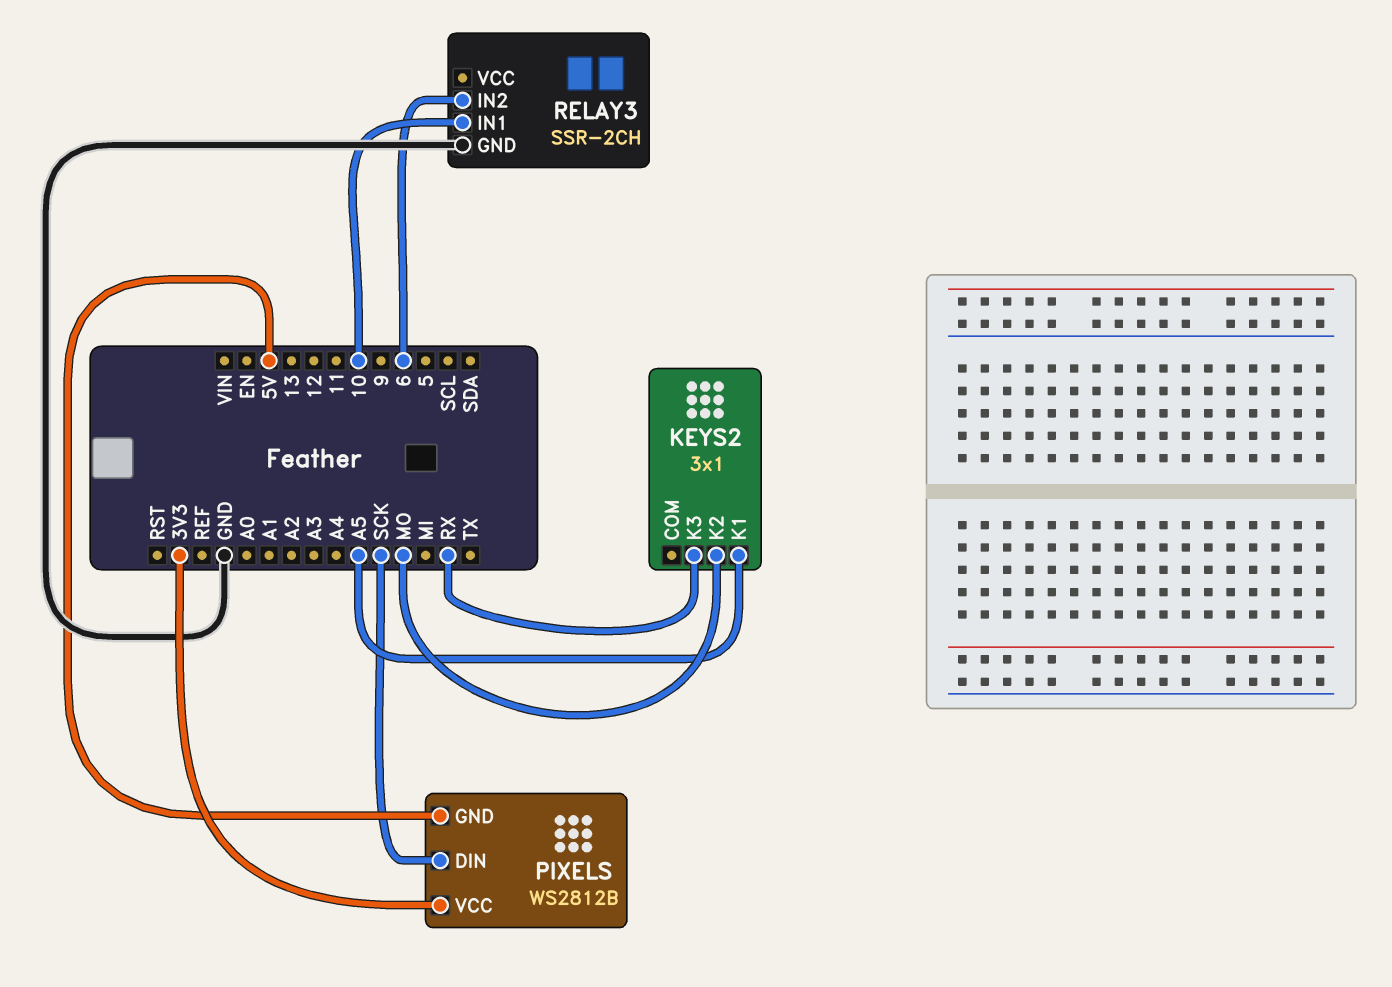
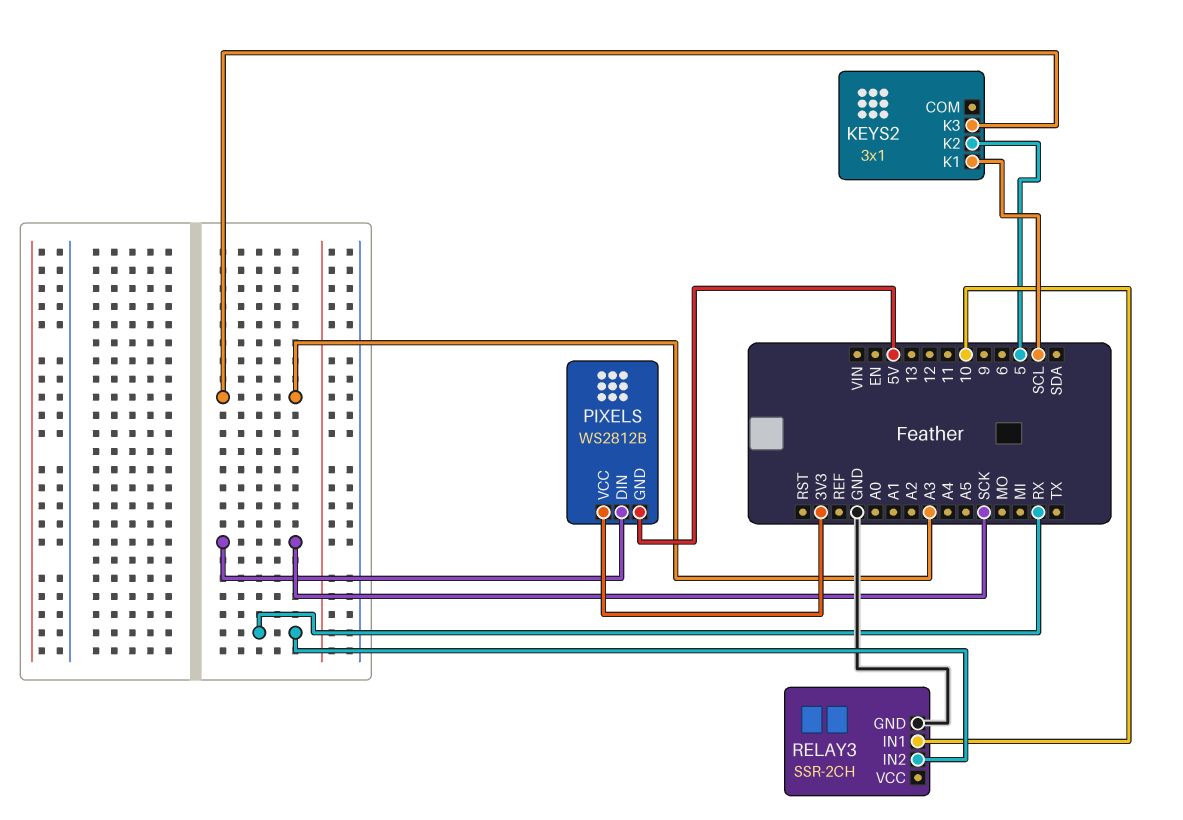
KEYS2 pin K1: A5 -> SCL
KEYS2 pin K2: MO -> 5
KEYS2 pin K3: RX -> A3
RELAY3 pin IN2: 6 -> RX

